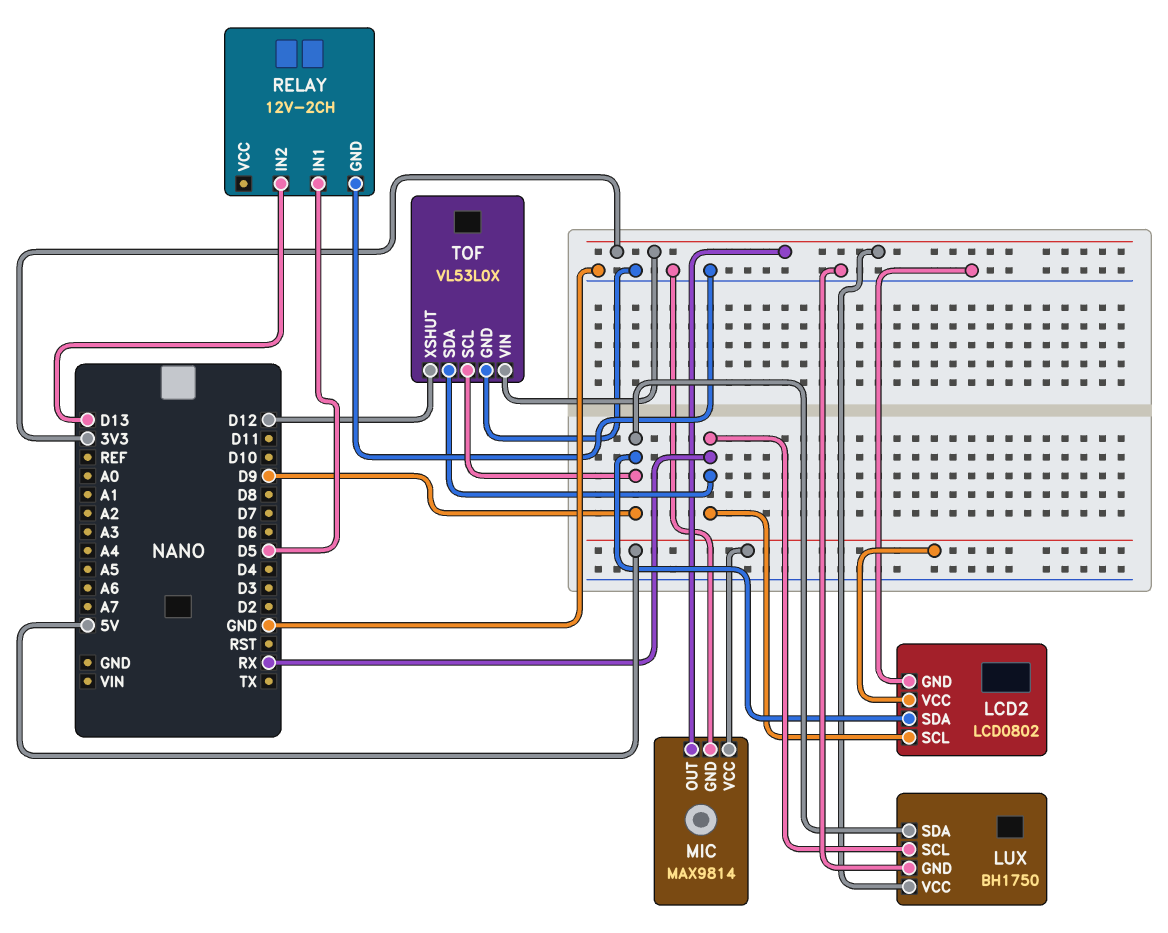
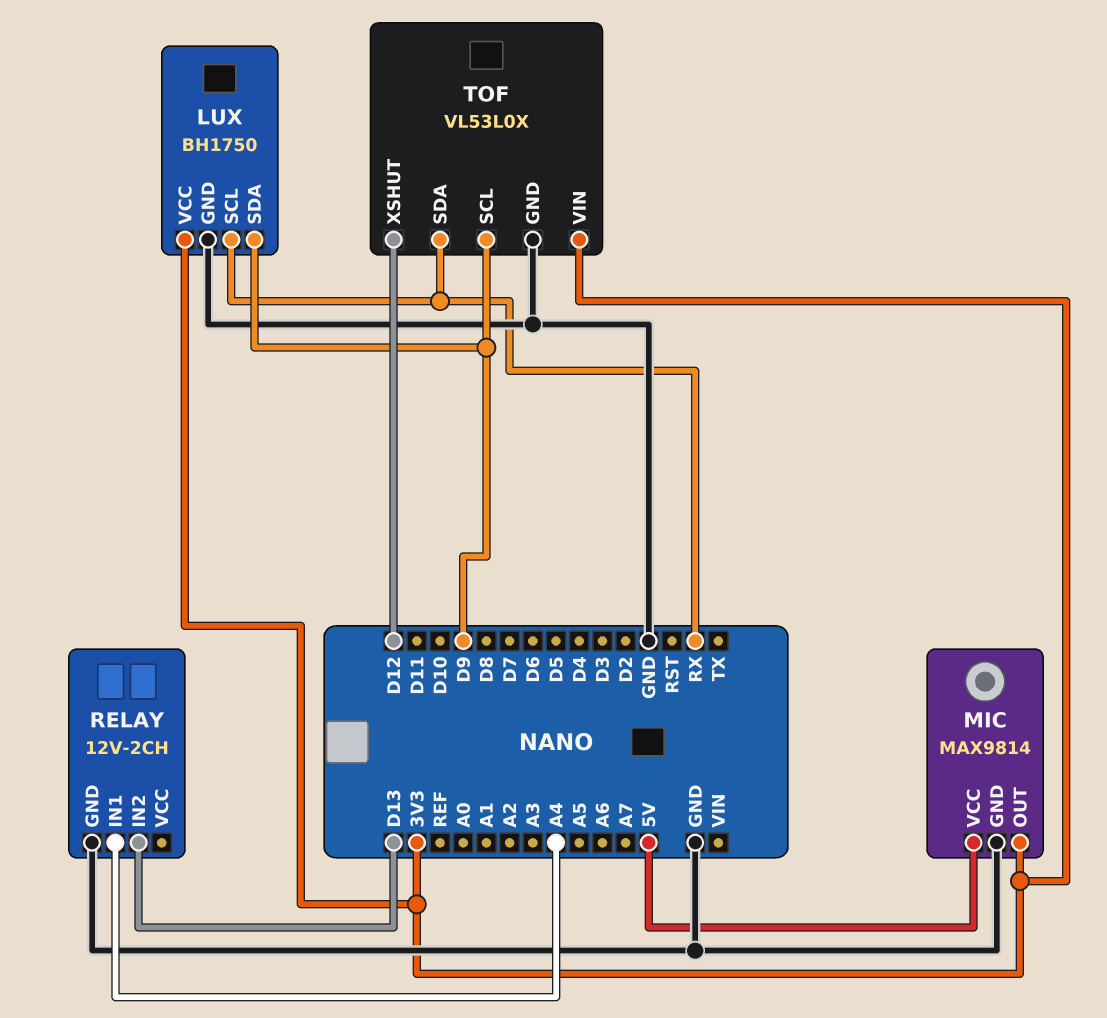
LCD2: LCD0802 -> none
LCD2 pin GND: GND -> none
LCD2 pin SCL: RX -> none
LCD2 pin SDA: D9 -> none
LCD2 pin VCC: 5V -> none
RELAY pin IN1: D5 -> A4

